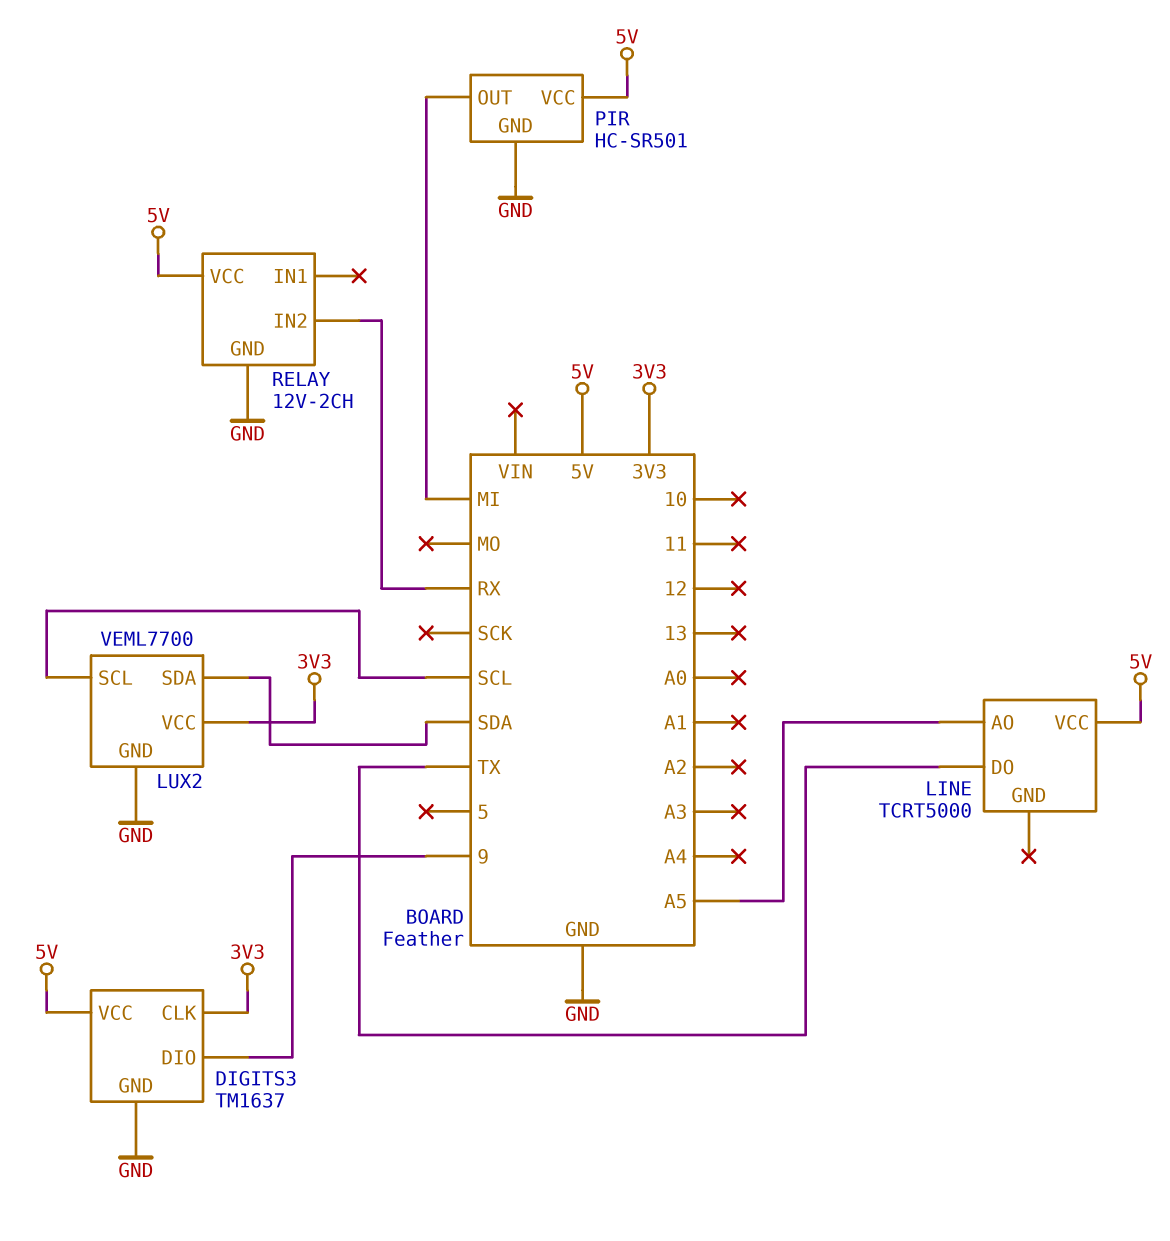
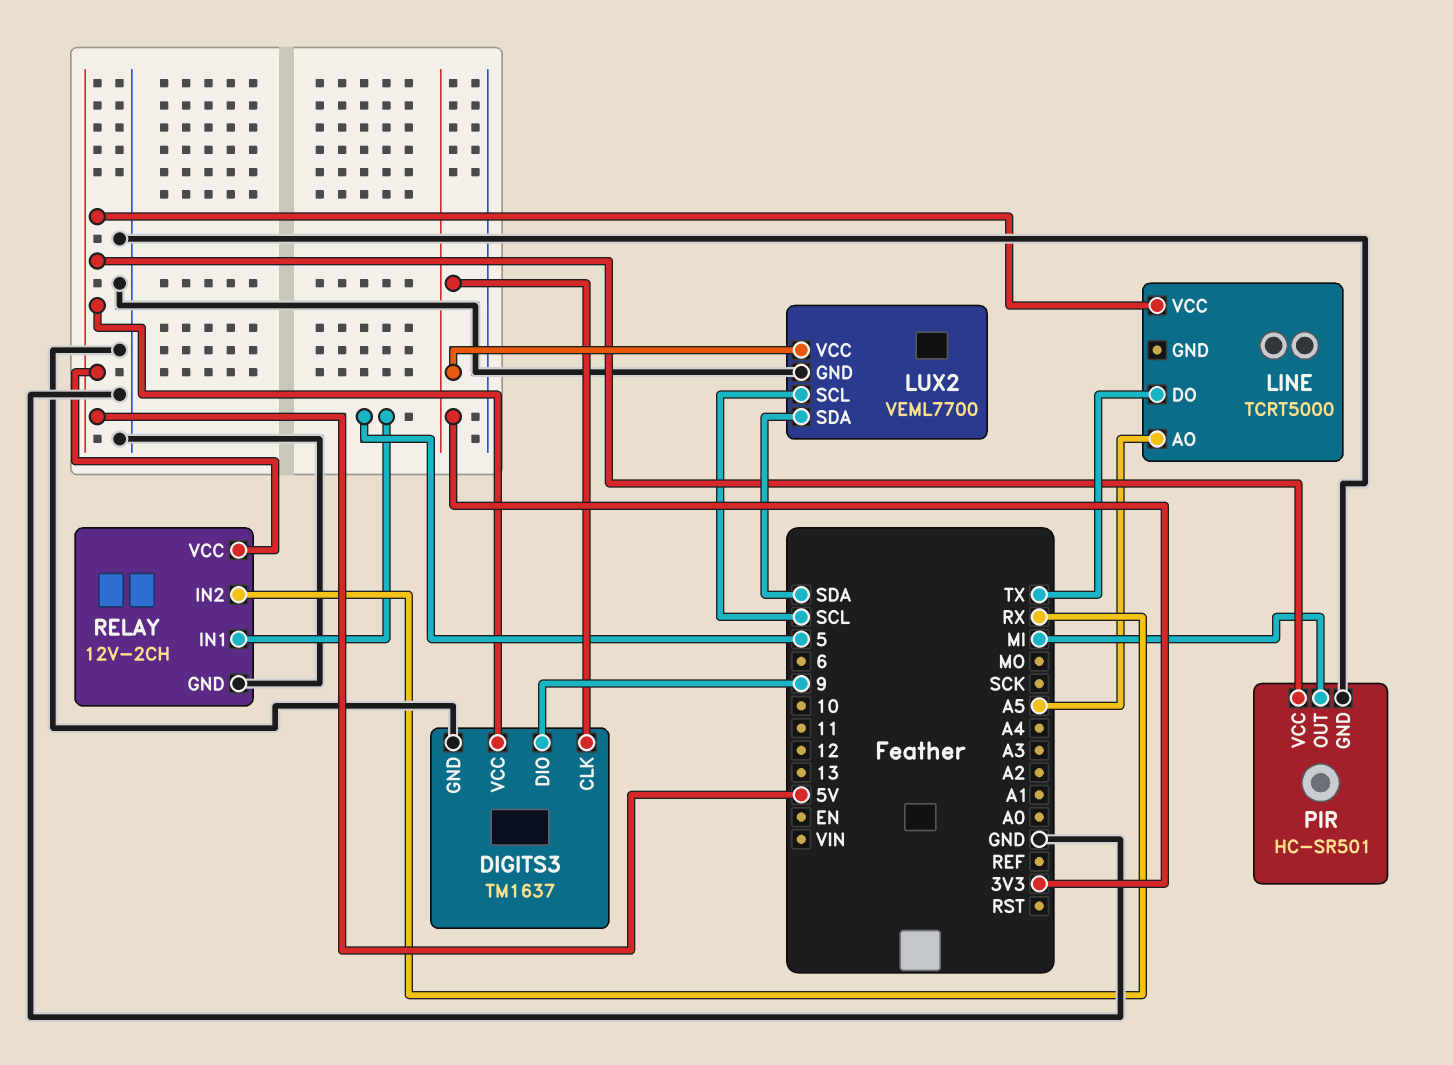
RELAY pin IN1: none -> 5

